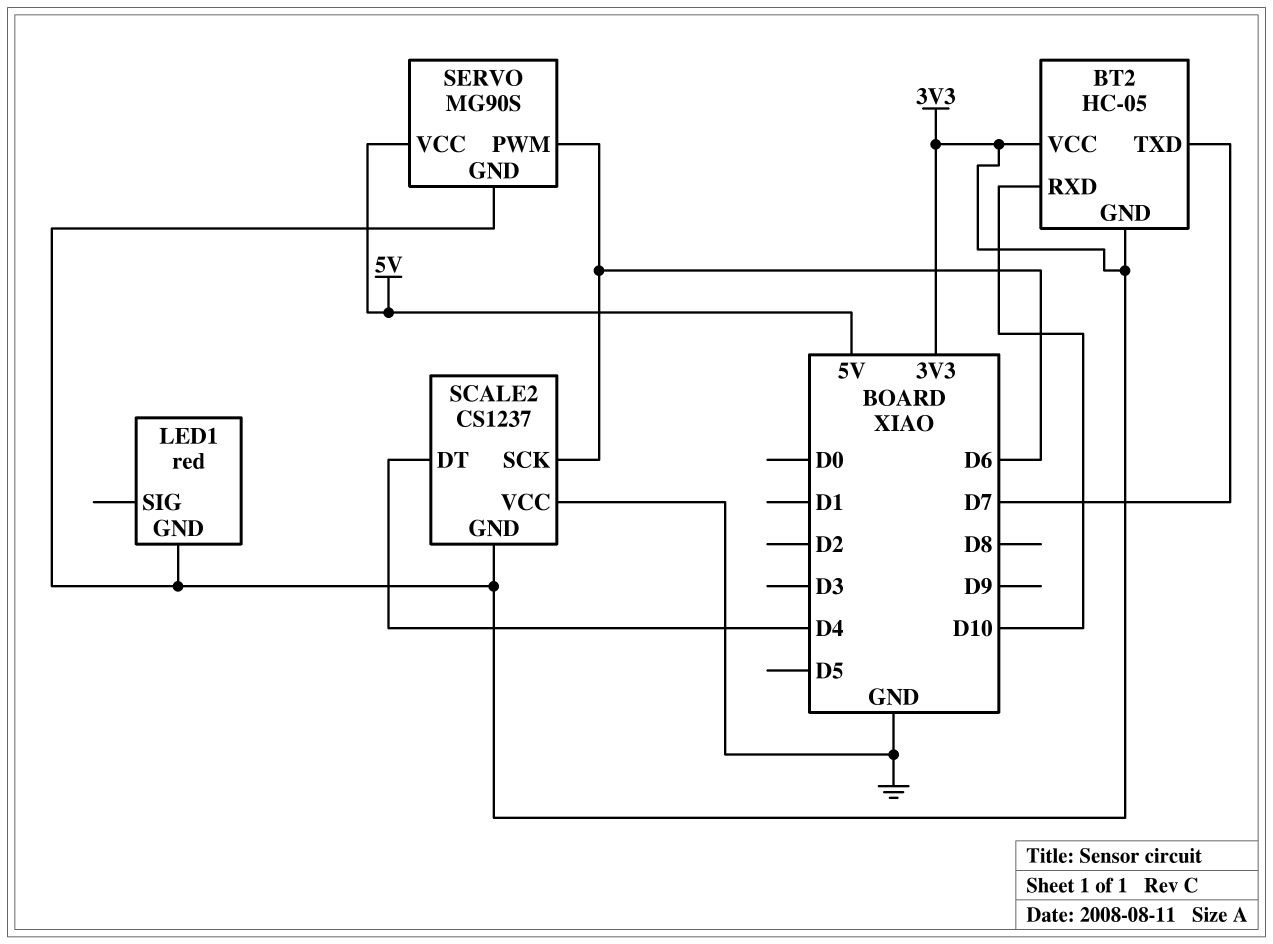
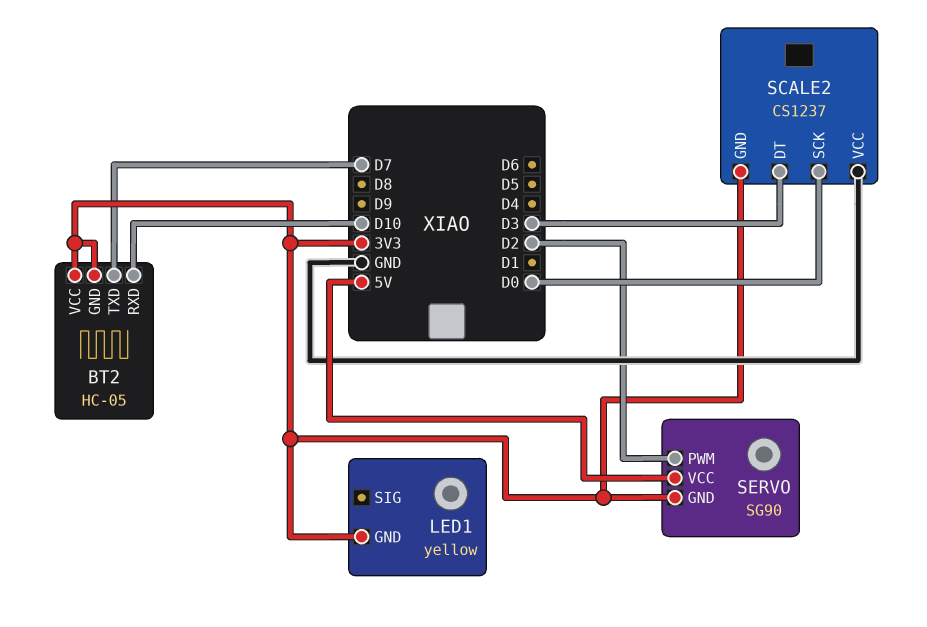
LED1: red -> yellow
SCALE2 pin DT: D4 -> D3
SCALE2 pin SCK: D6 -> D0
SERVO: MG90S -> SG90
SERVO pin PWM: D6 -> D2

